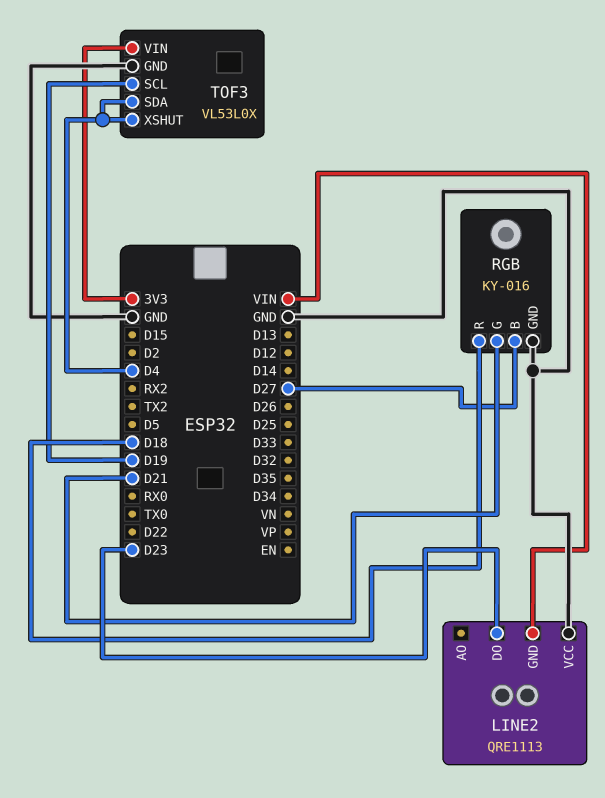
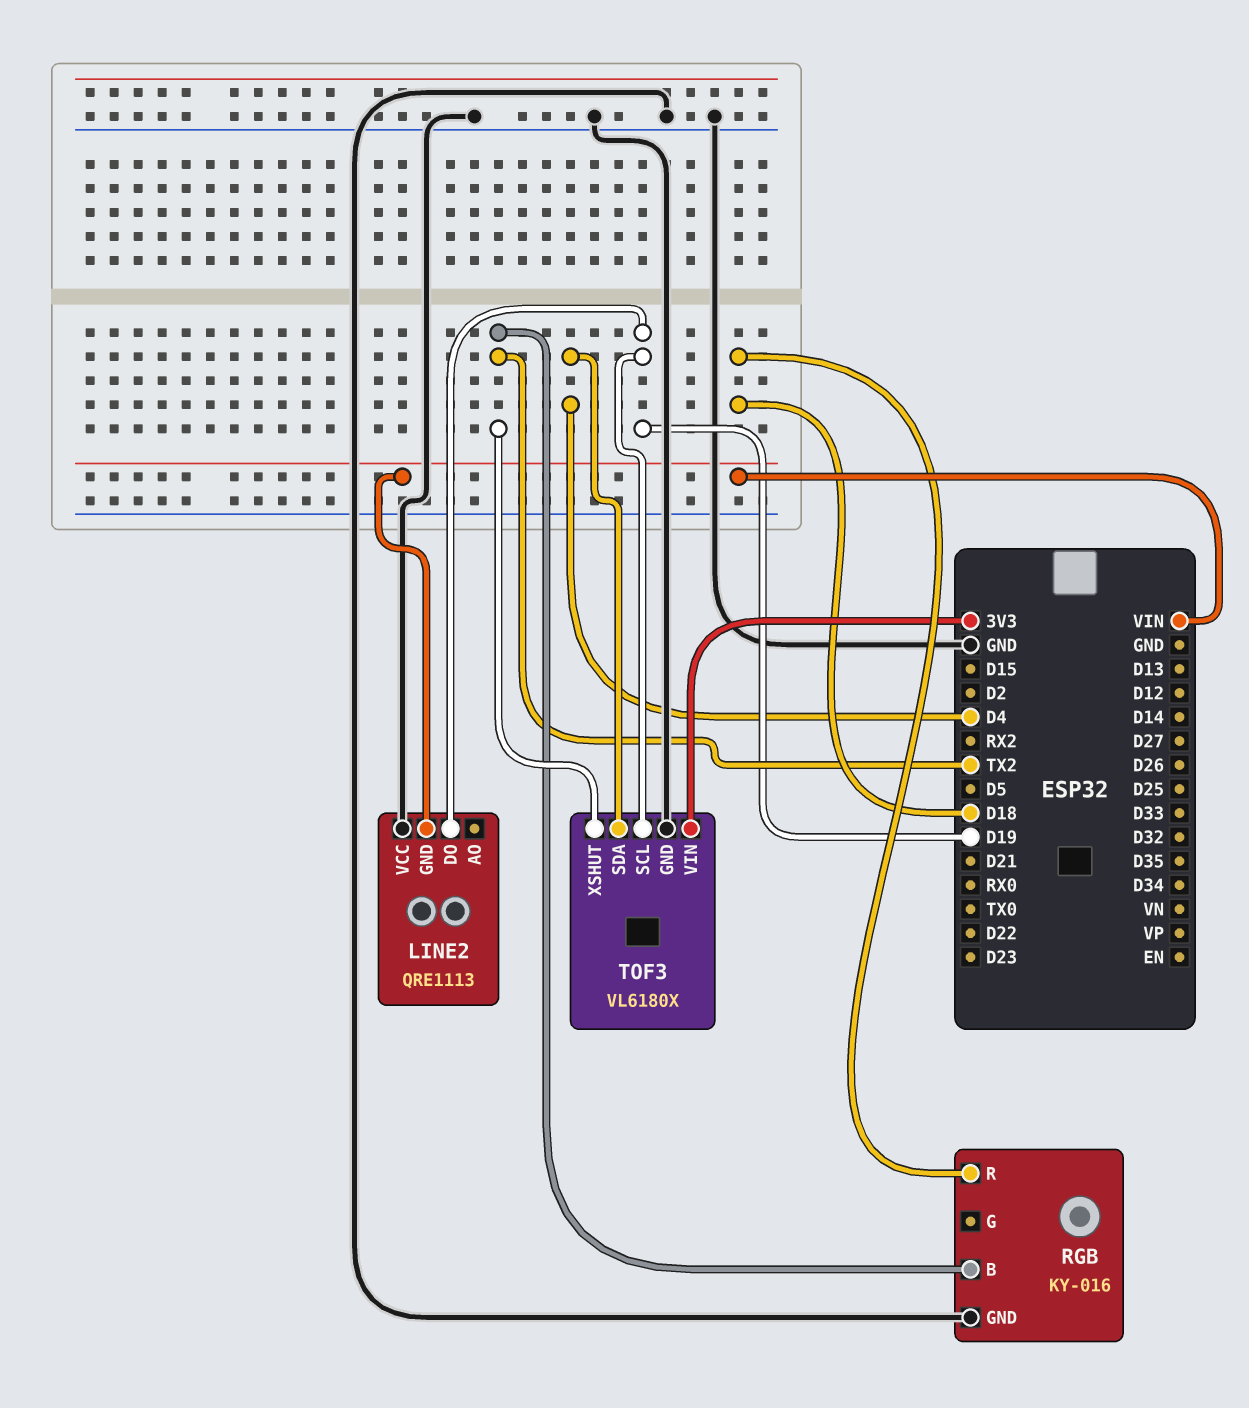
LINE2 pin DO: D23 -> D19
RGB pin B: D27 -> TX2
RGB pin G: D21 -> none
TOF3: VL53L0X -> VL6180X
TOF3 pin XSHUT: D4 -> TX2

